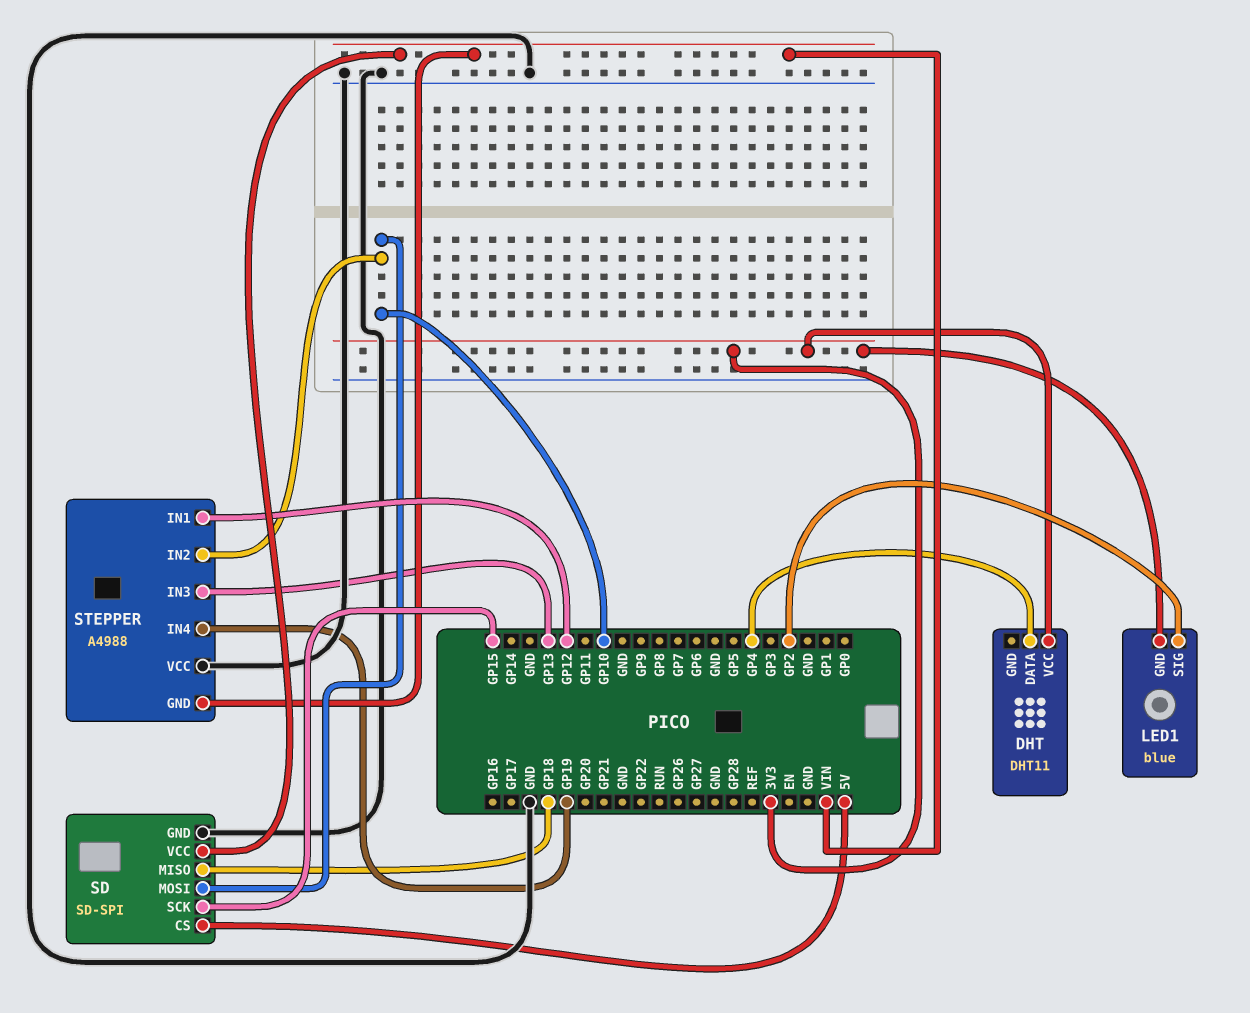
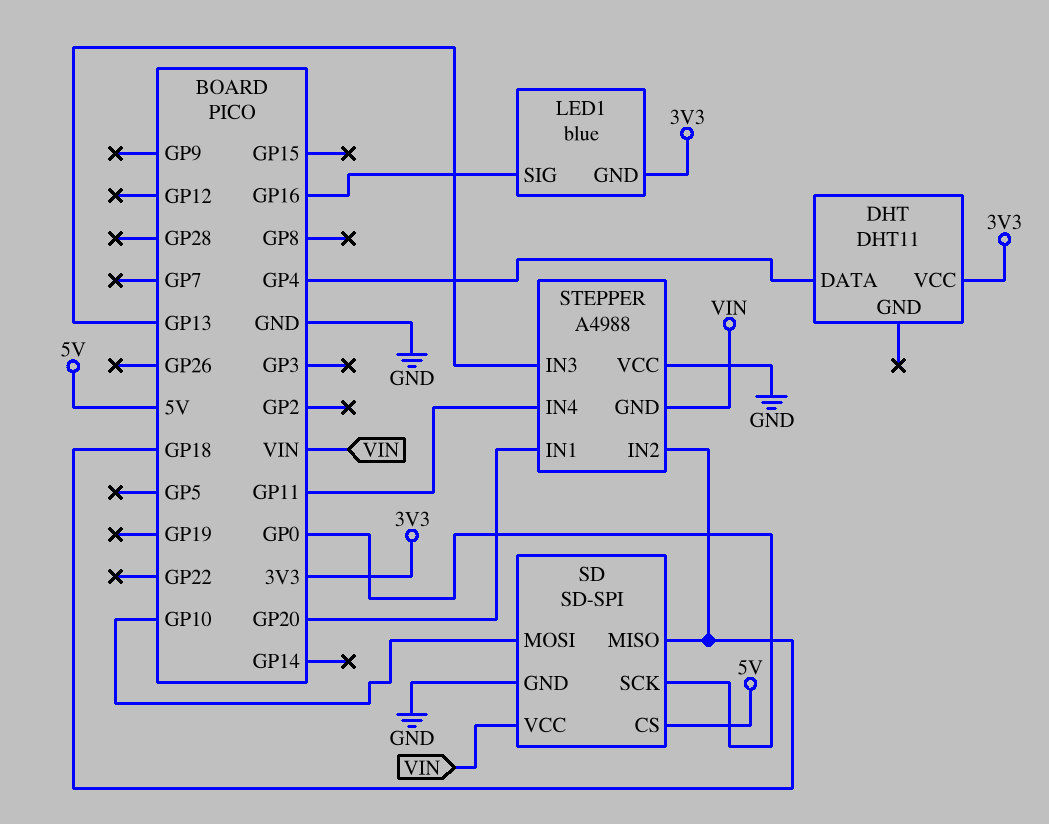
LED1 pin SIG: GP2 -> GP16
SD pin SCK: GP15 -> GP0
STEPPER pin IN1: GP12 -> GP20
STEPPER pin IN2: GP10 -> GP18
STEPPER pin IN4: GP19 -> GP11

